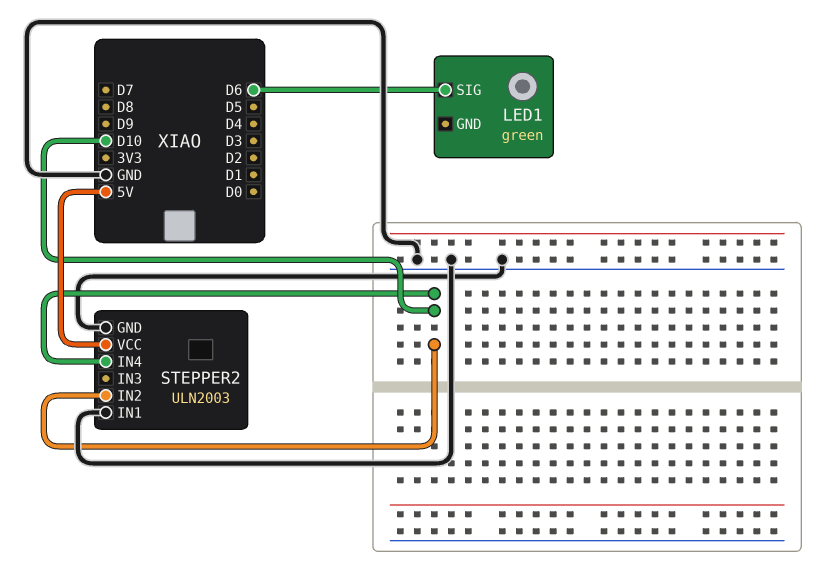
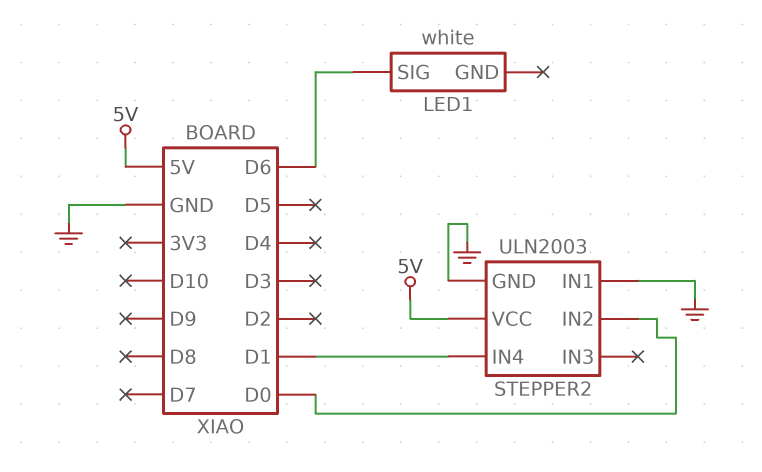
LED1: green -> white
STEPPER2 pin IN2: D10 -> D0
STEPPER2 pin IN4: D10 -> D1

